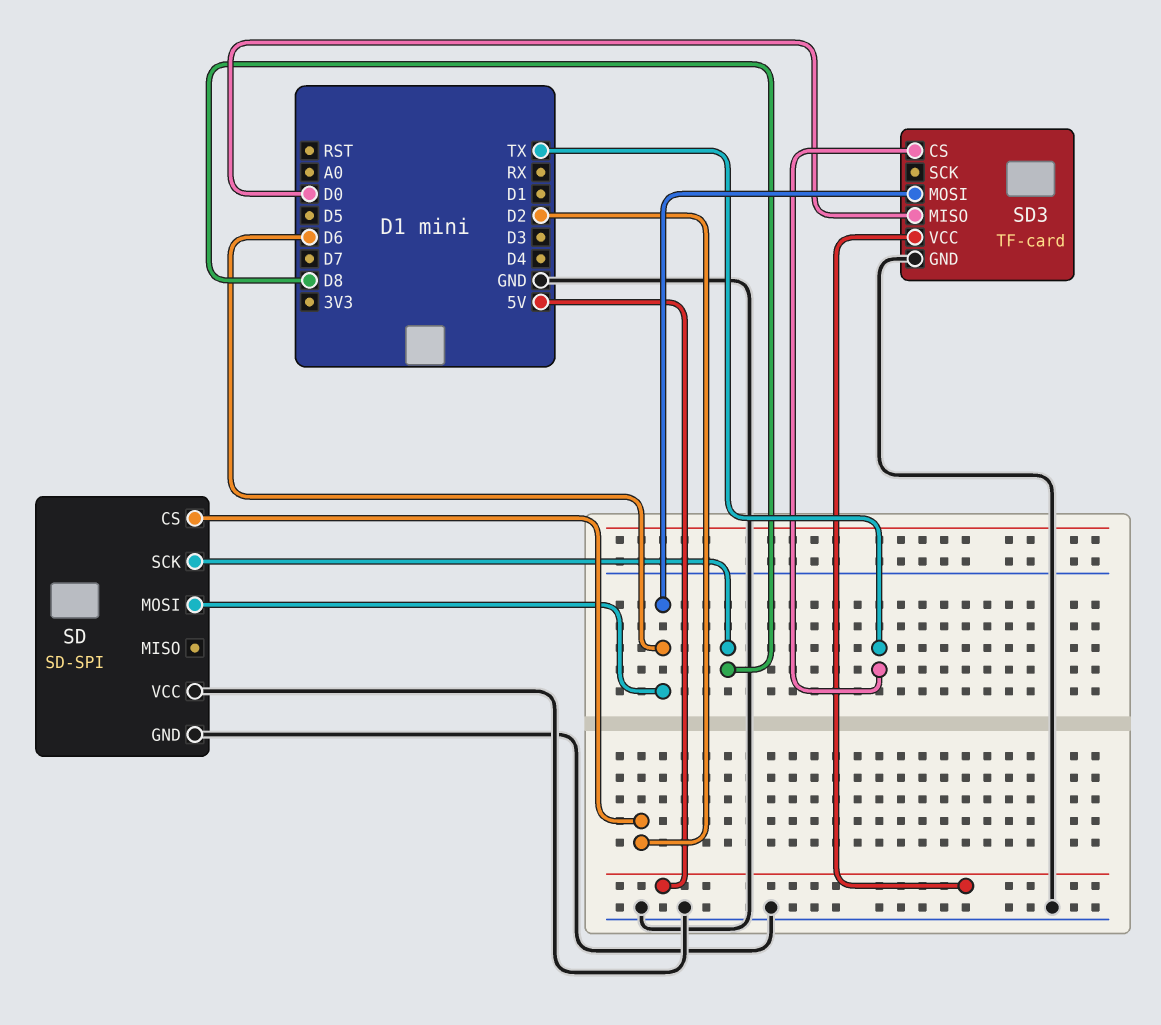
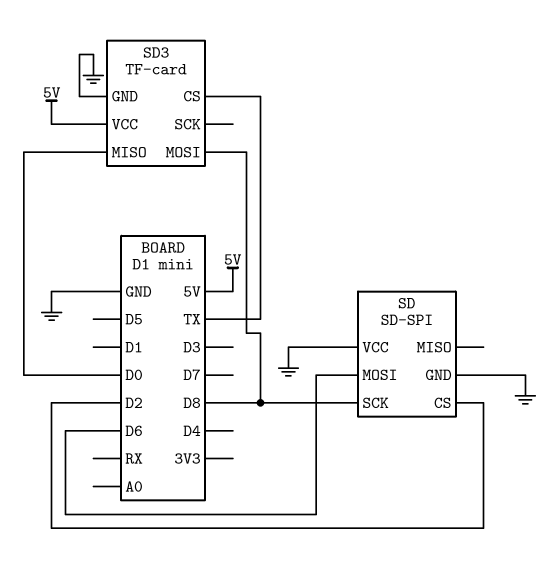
SD3 pin MOSI: D6 -> D8

